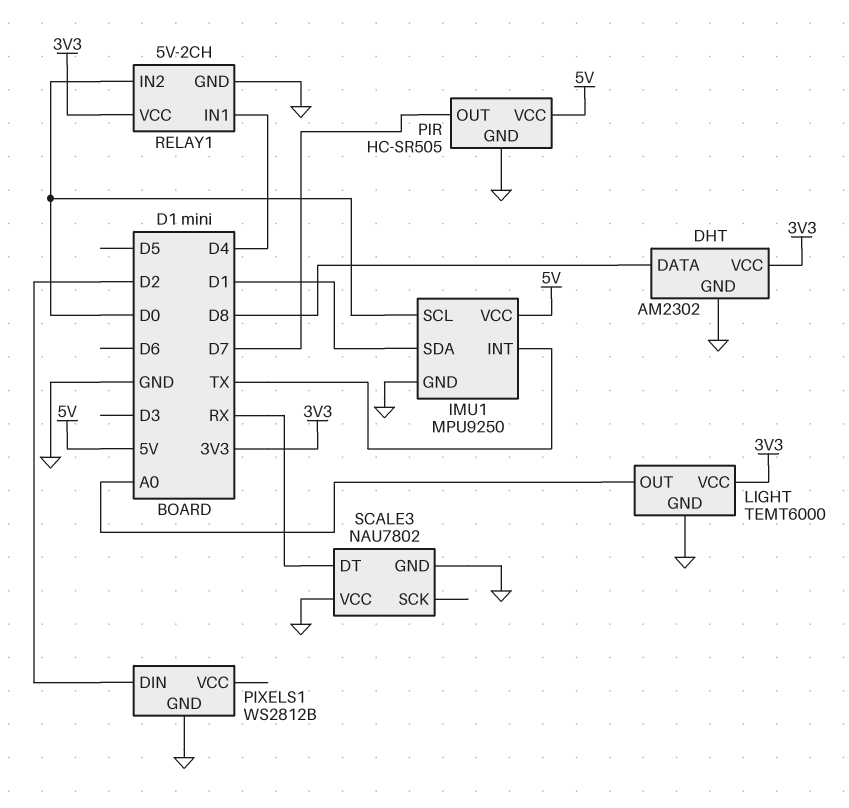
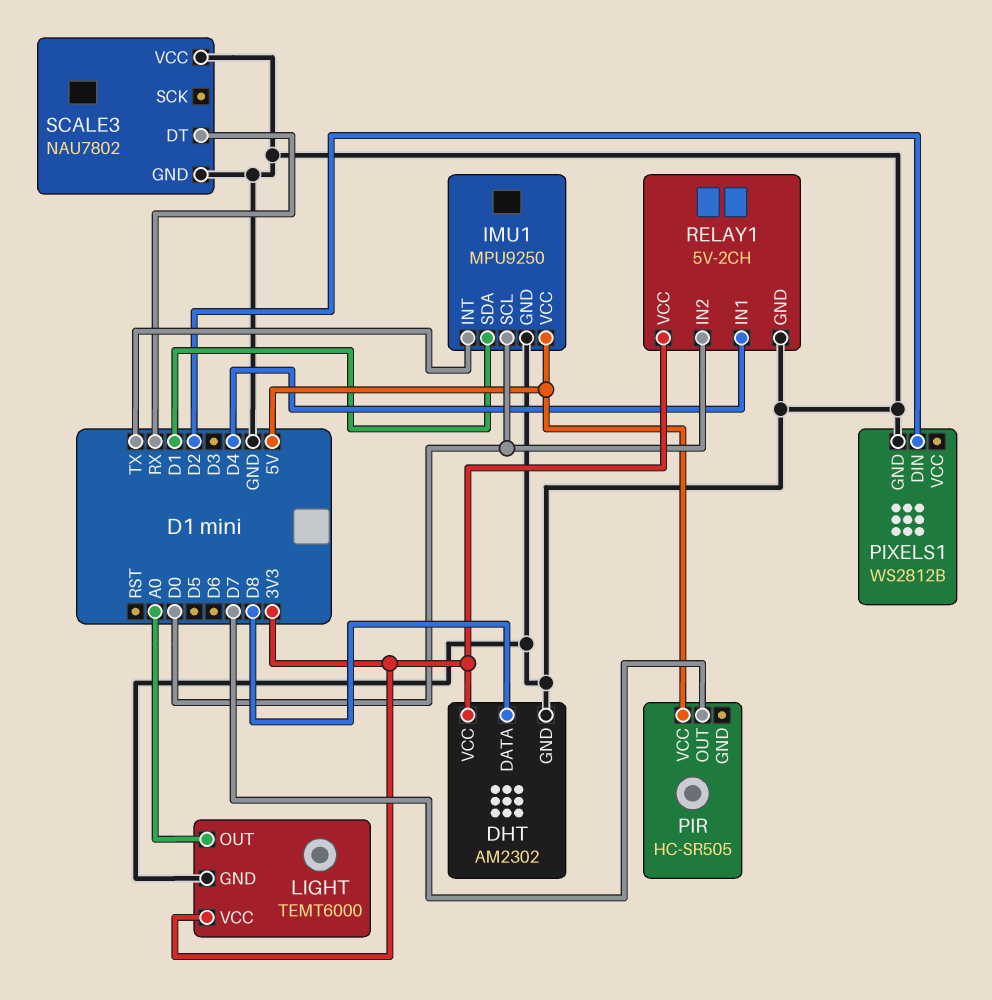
PIR pin GND: GND -> none

